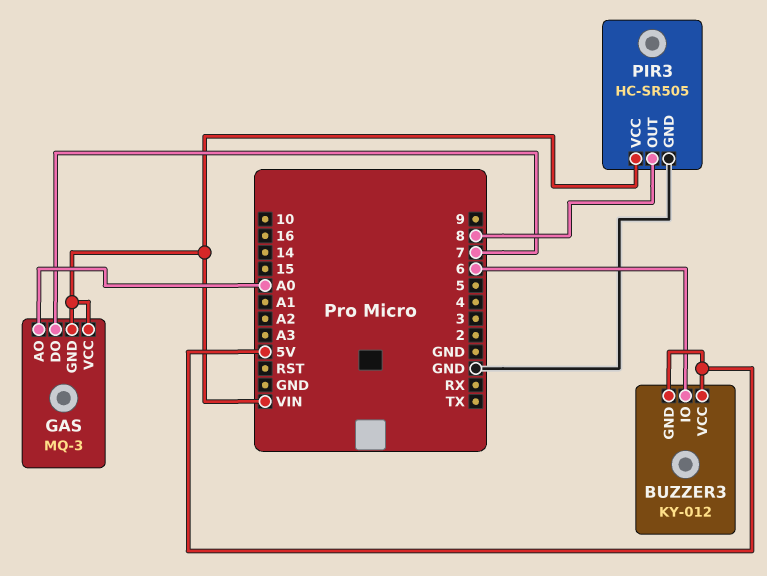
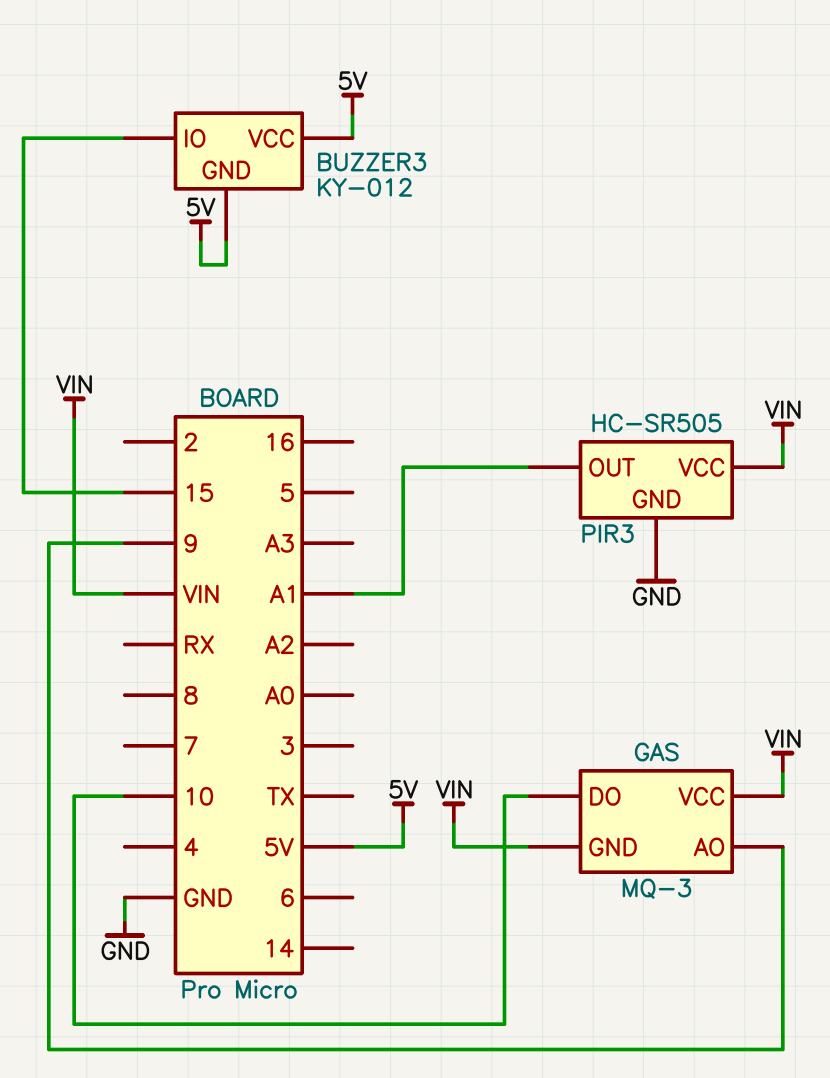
BUZZER3 pin IO: 6 -> 15
GAS pin AO: A0 -> 9
GAS pin DO: 7 -> 10
PIR3 pin OUT: 8 -> A1

